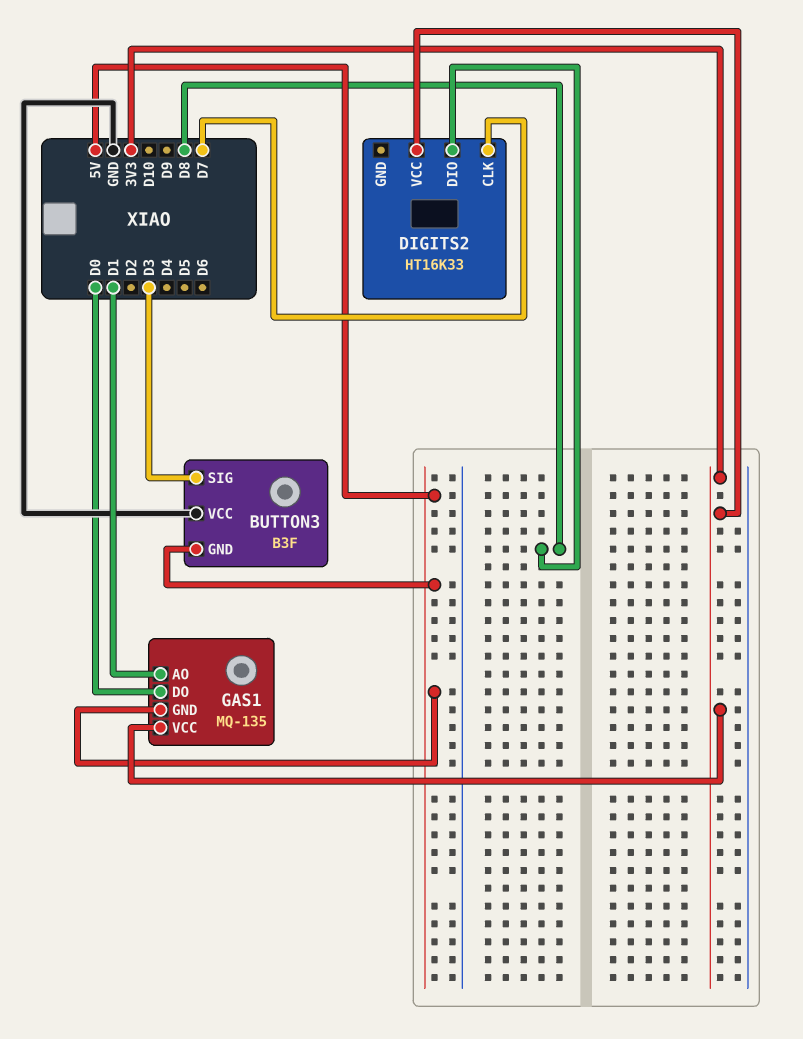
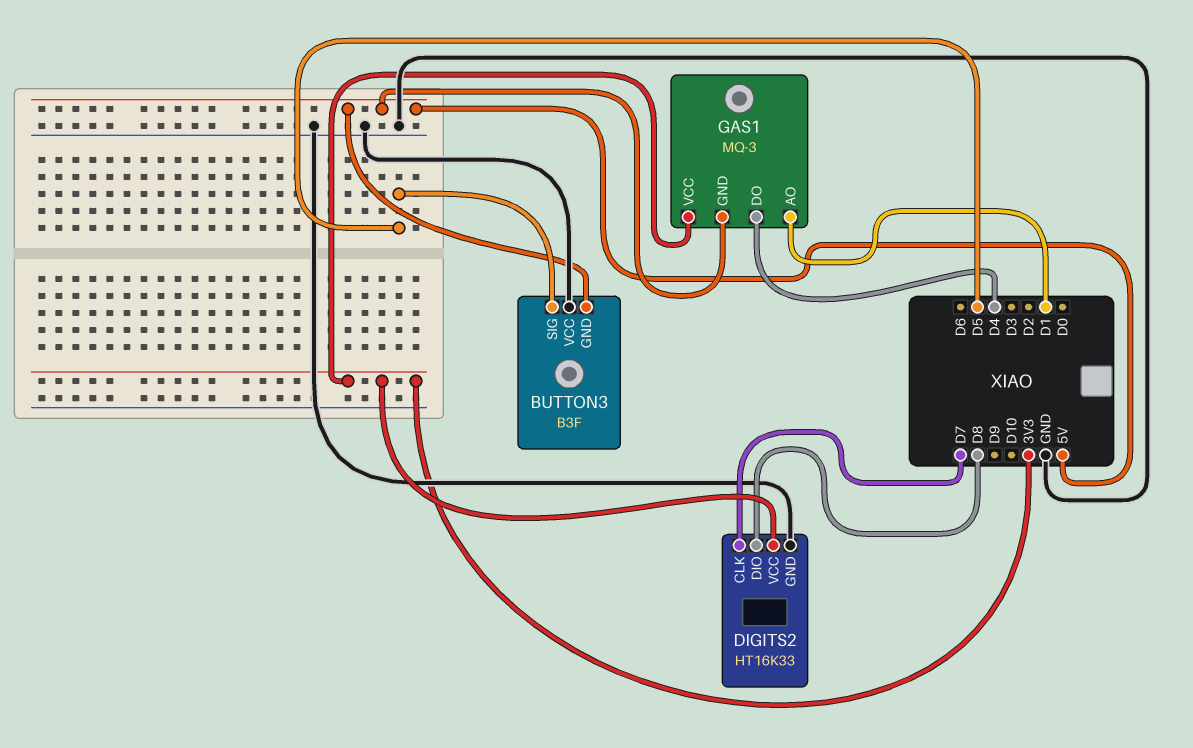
BUTTON3 pin SIG: D3 -> D5
DIGITS2 pin GND: none -> GND
GAS1: MQ-135 -> MQ-3
GAS1 pin DO: D0 -> D4

